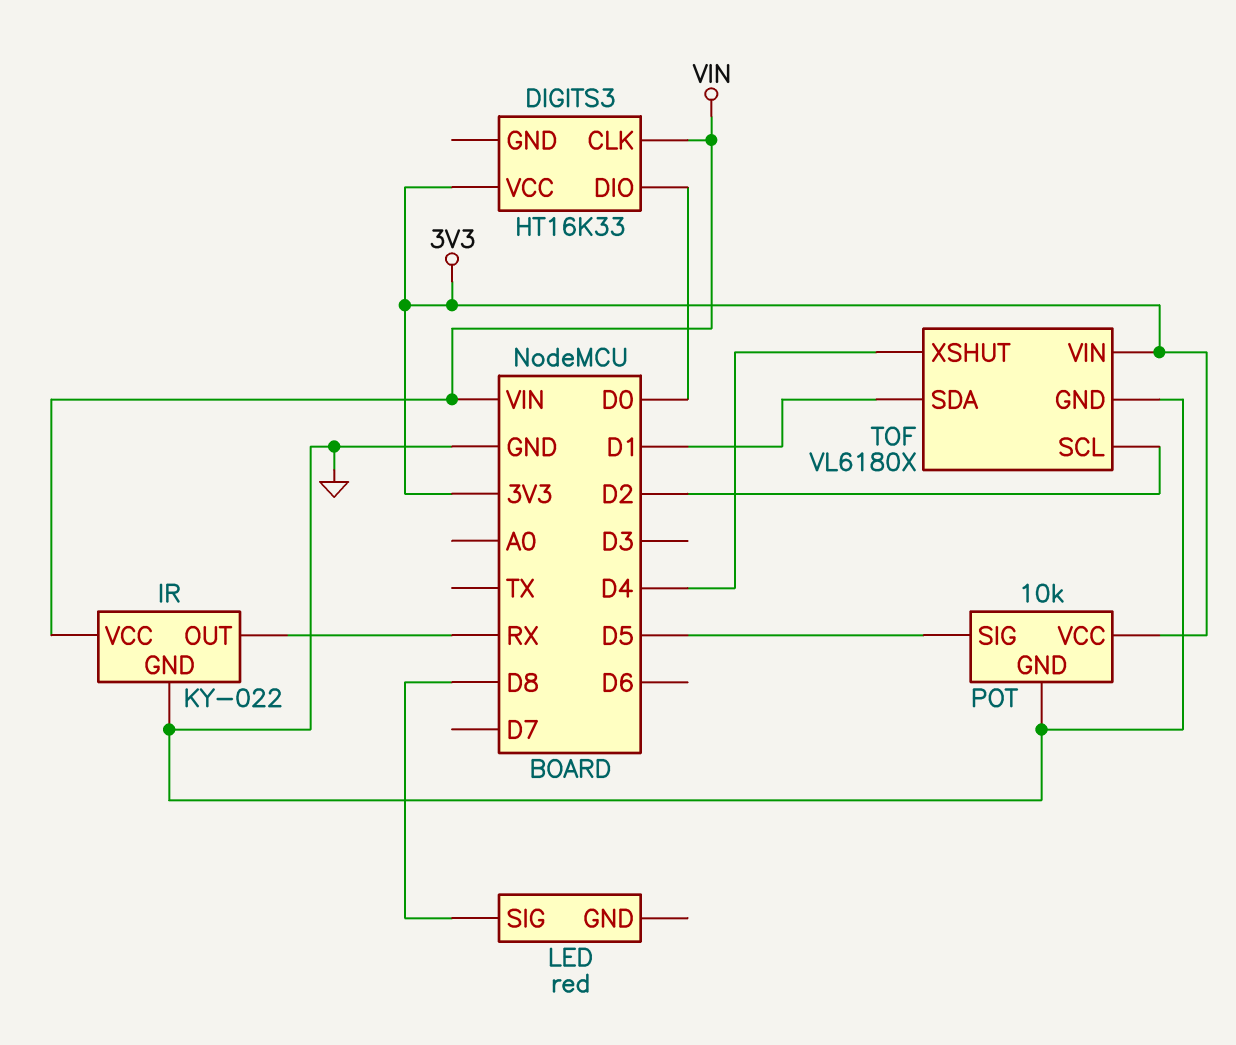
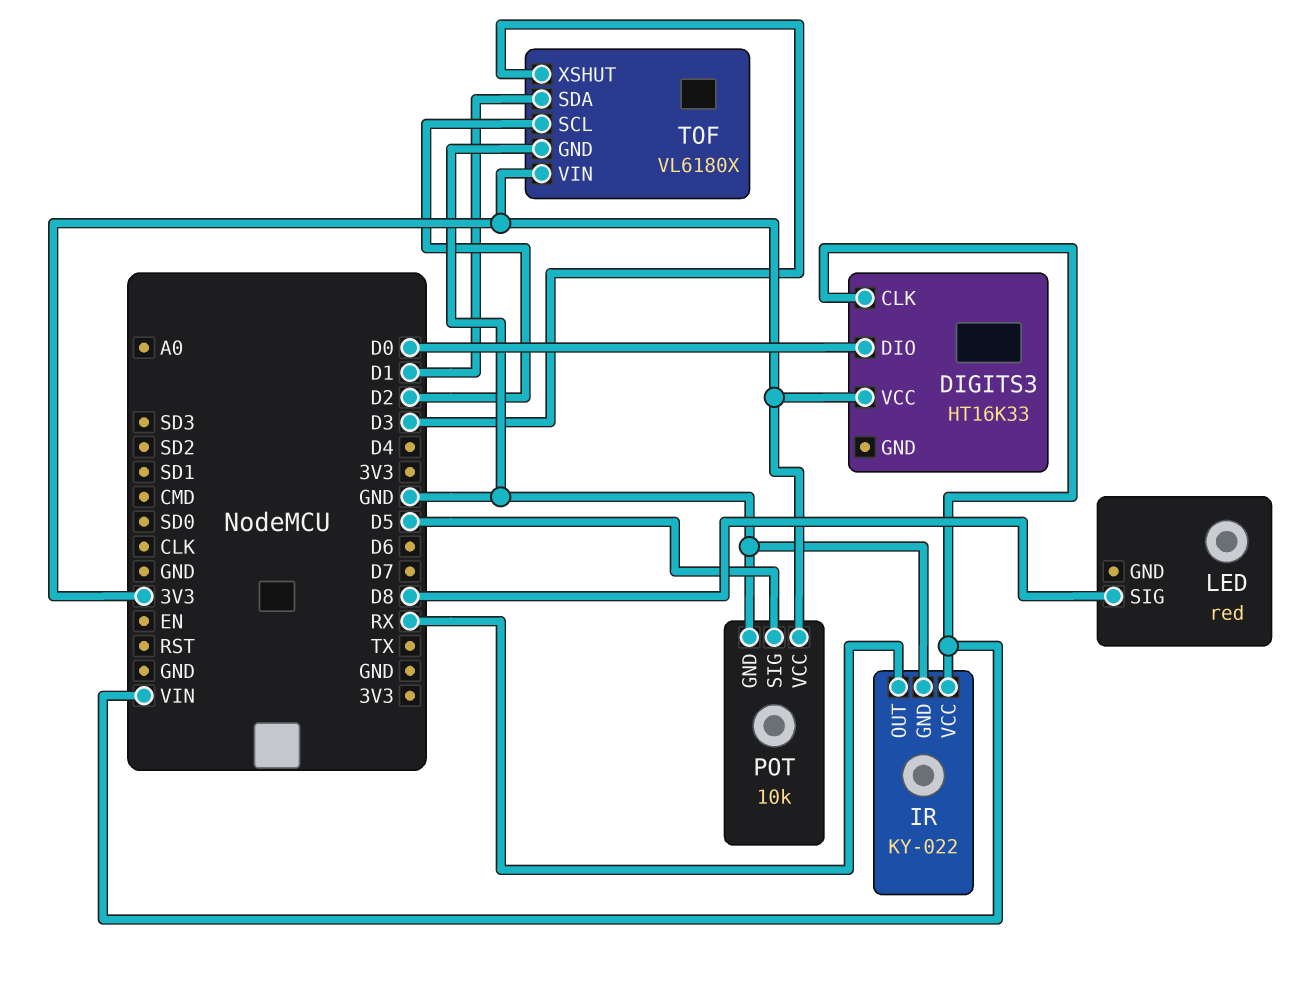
TOF pin XSHUT: D4 -> D3

